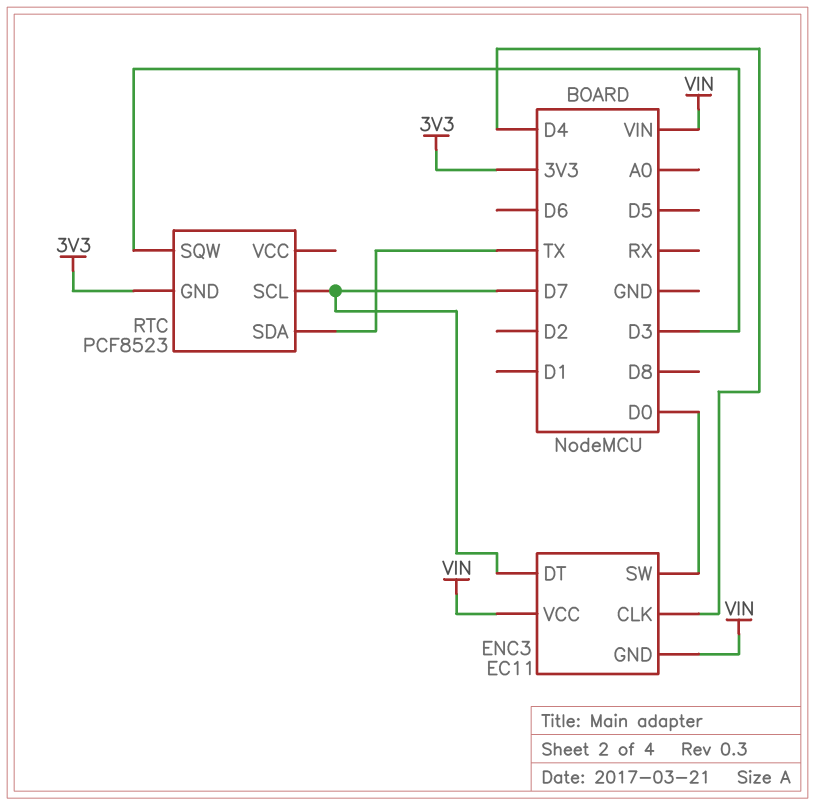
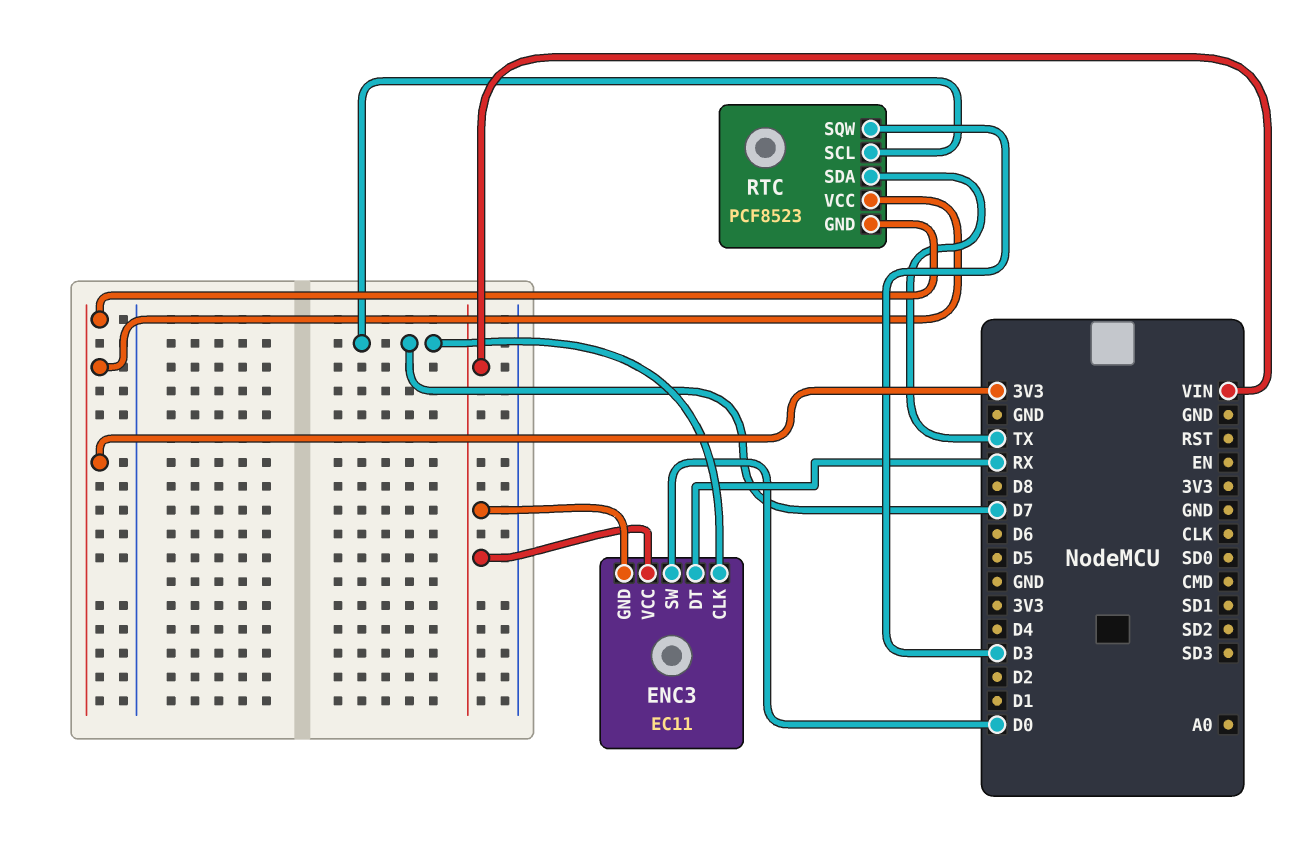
ENC3 pin CLK: D4 -> D7
ENC3 pin DT: D7 -> RX
RTC pin VCC: none -> 3V3

